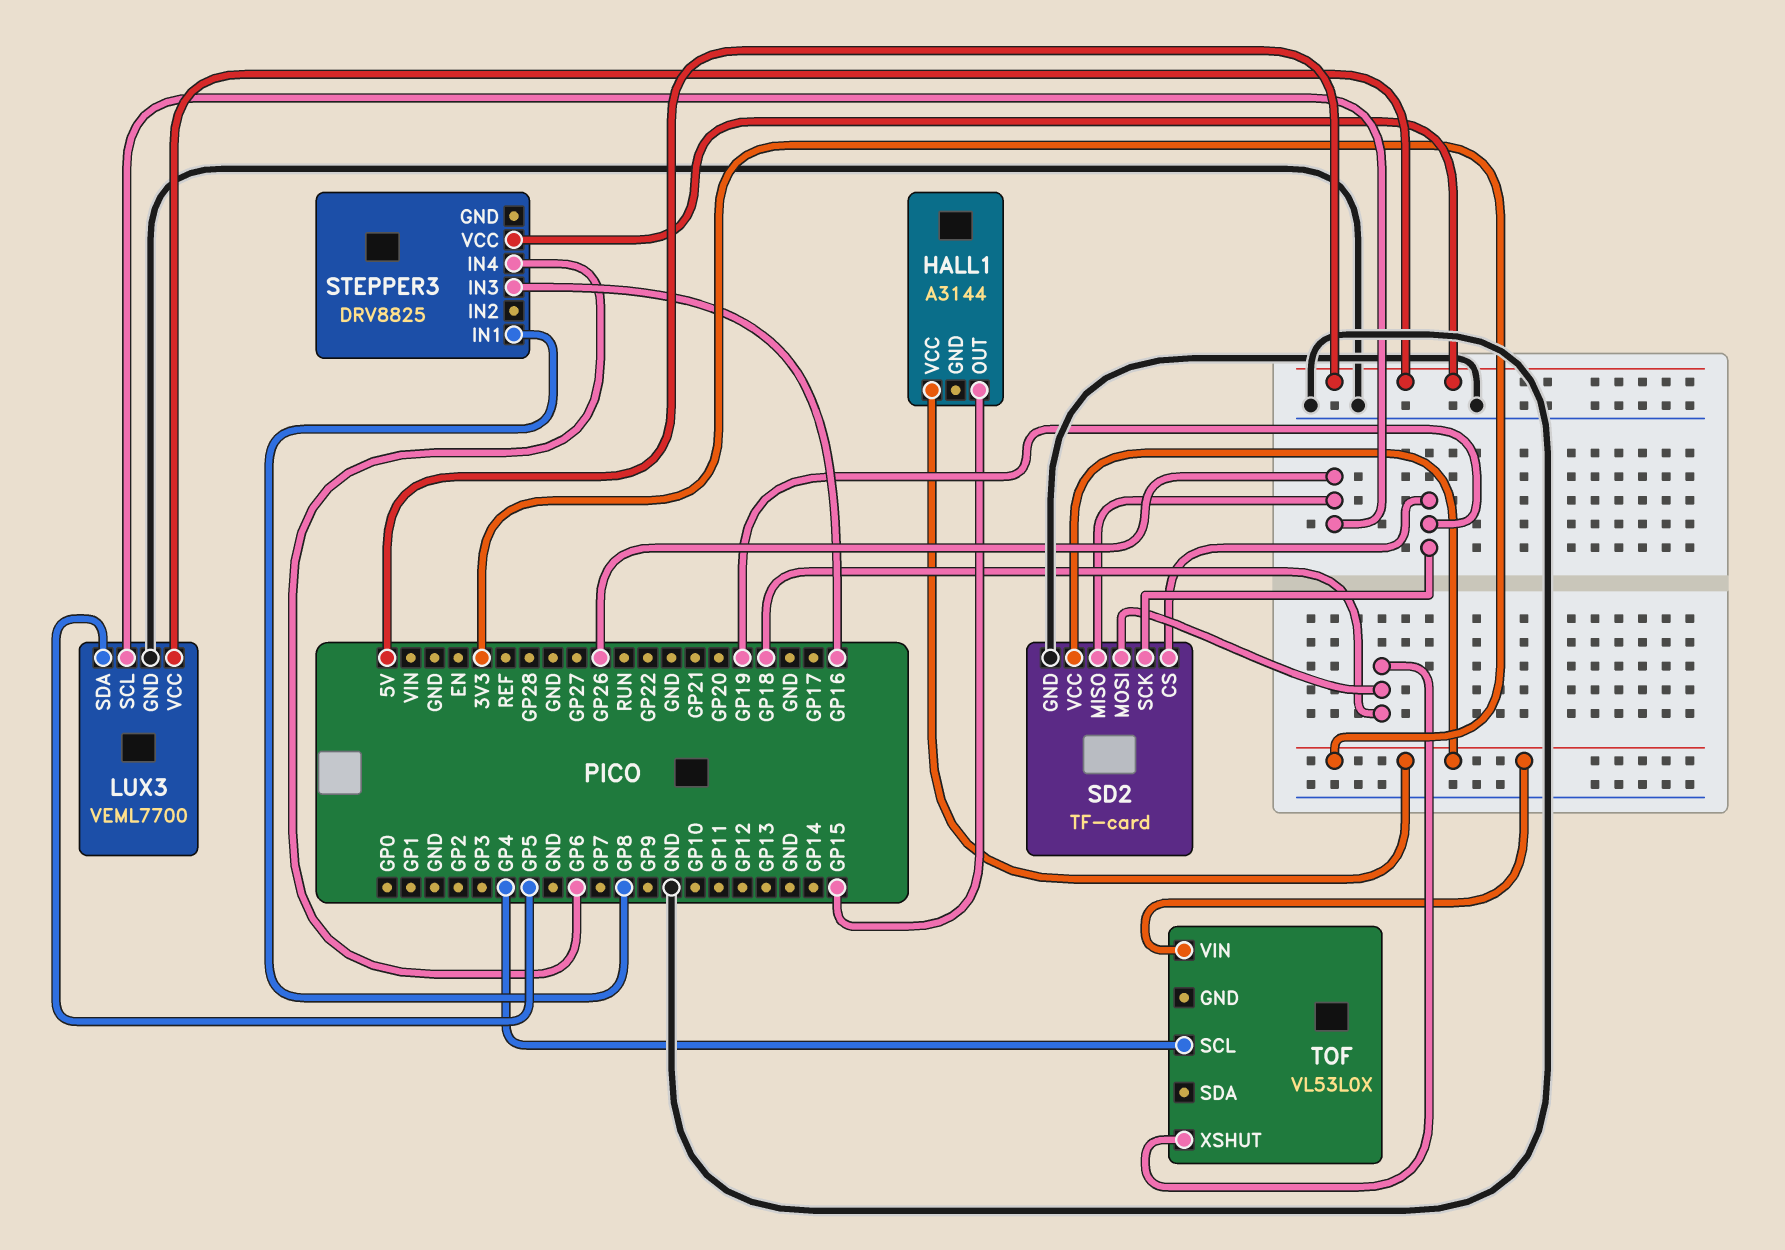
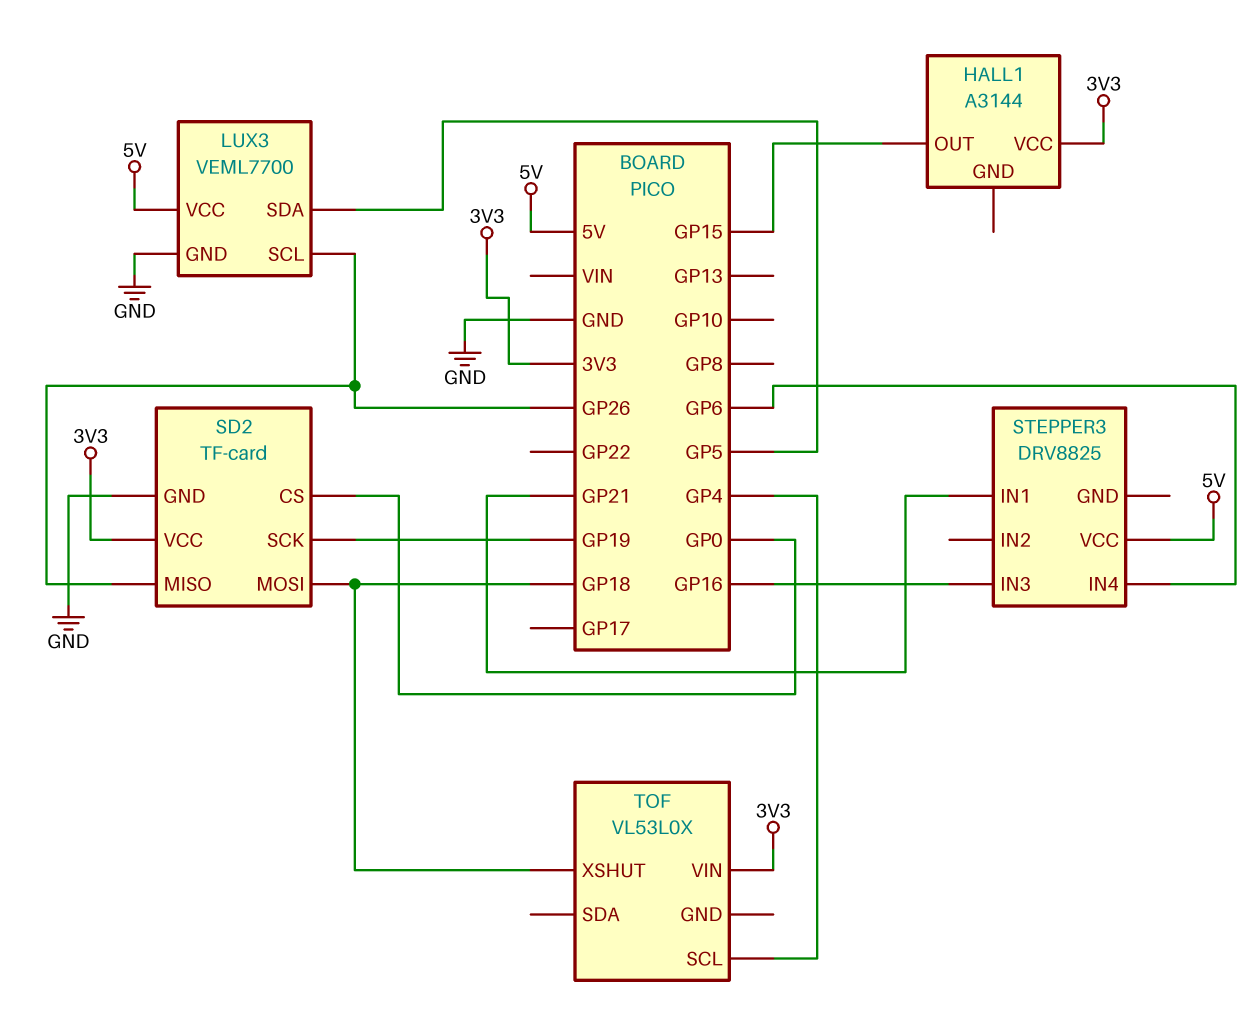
SD2 pin CS: GP19 -> GP0
STEPPER3 pin IN1: GP8 -> GP21

